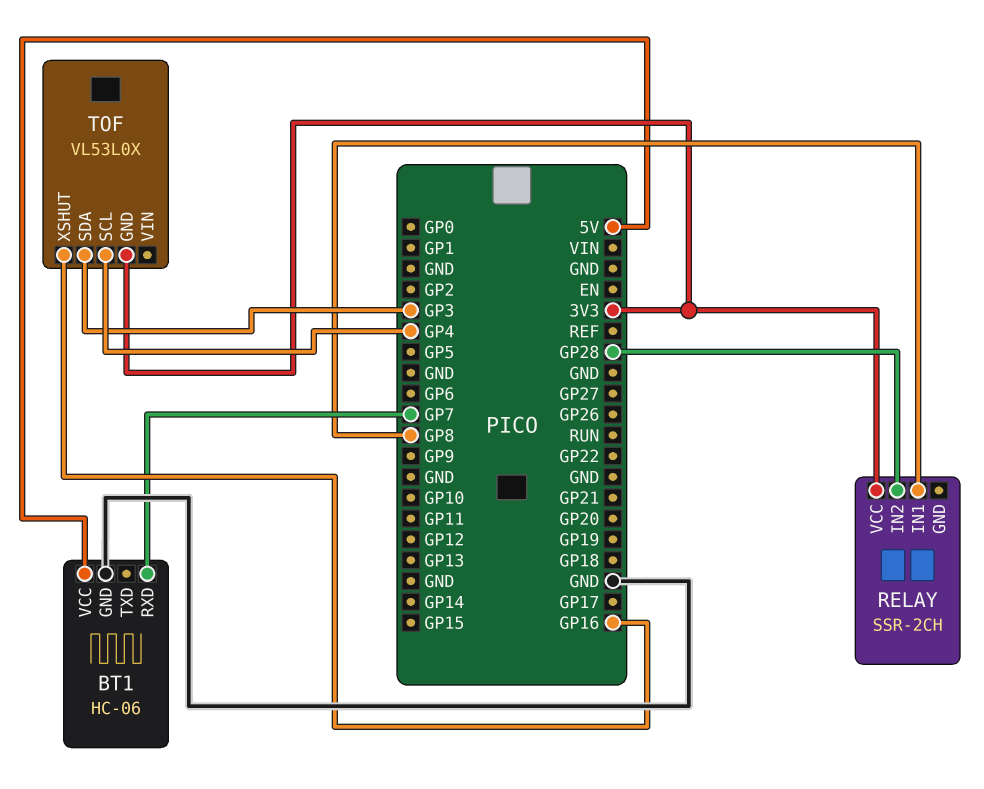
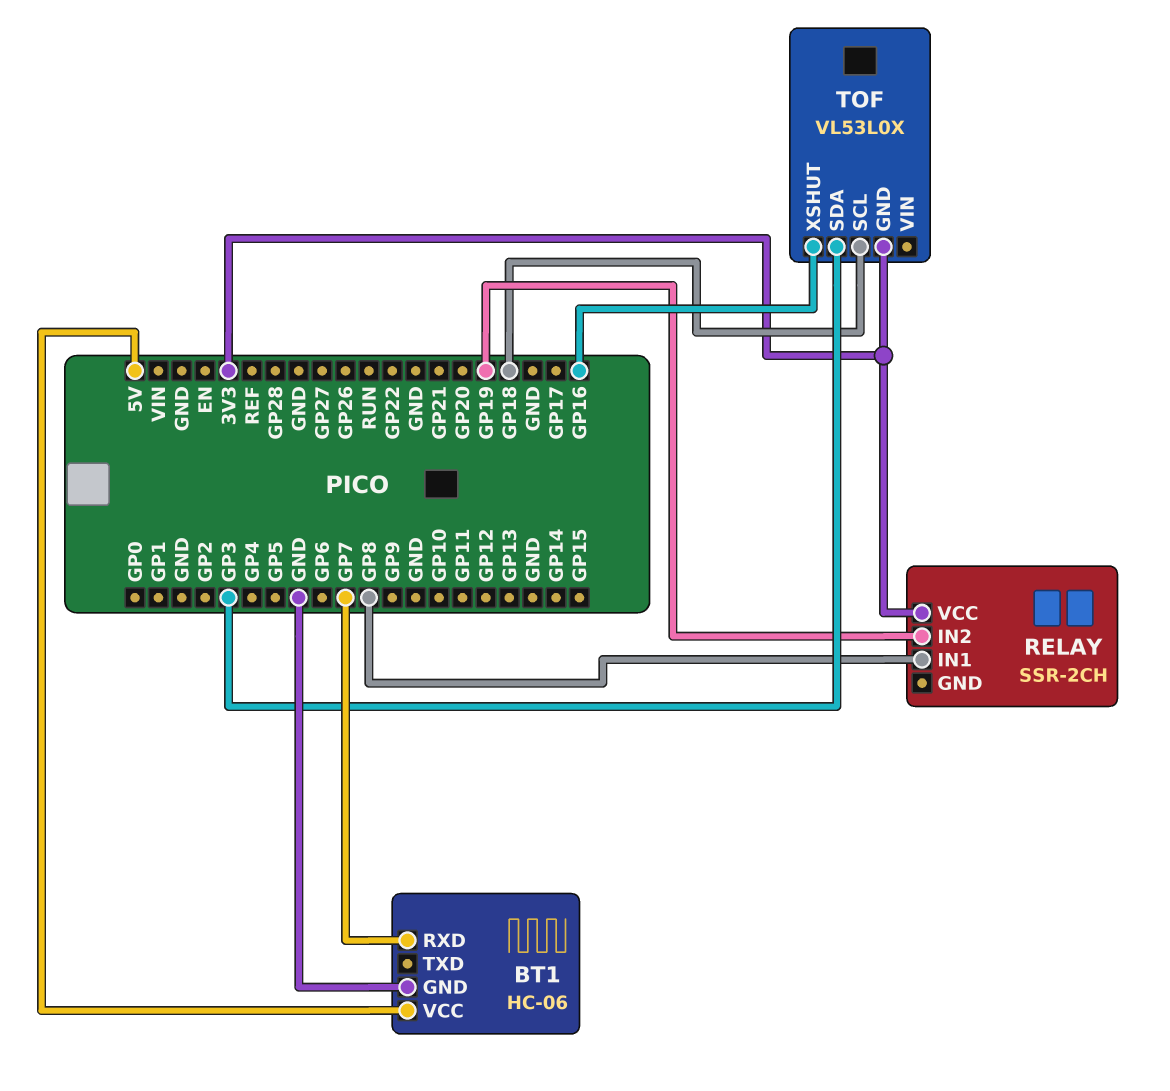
RELAY pin IN2: GP28 -> GP19
TOF pin SCL: GP4 -> GP18

